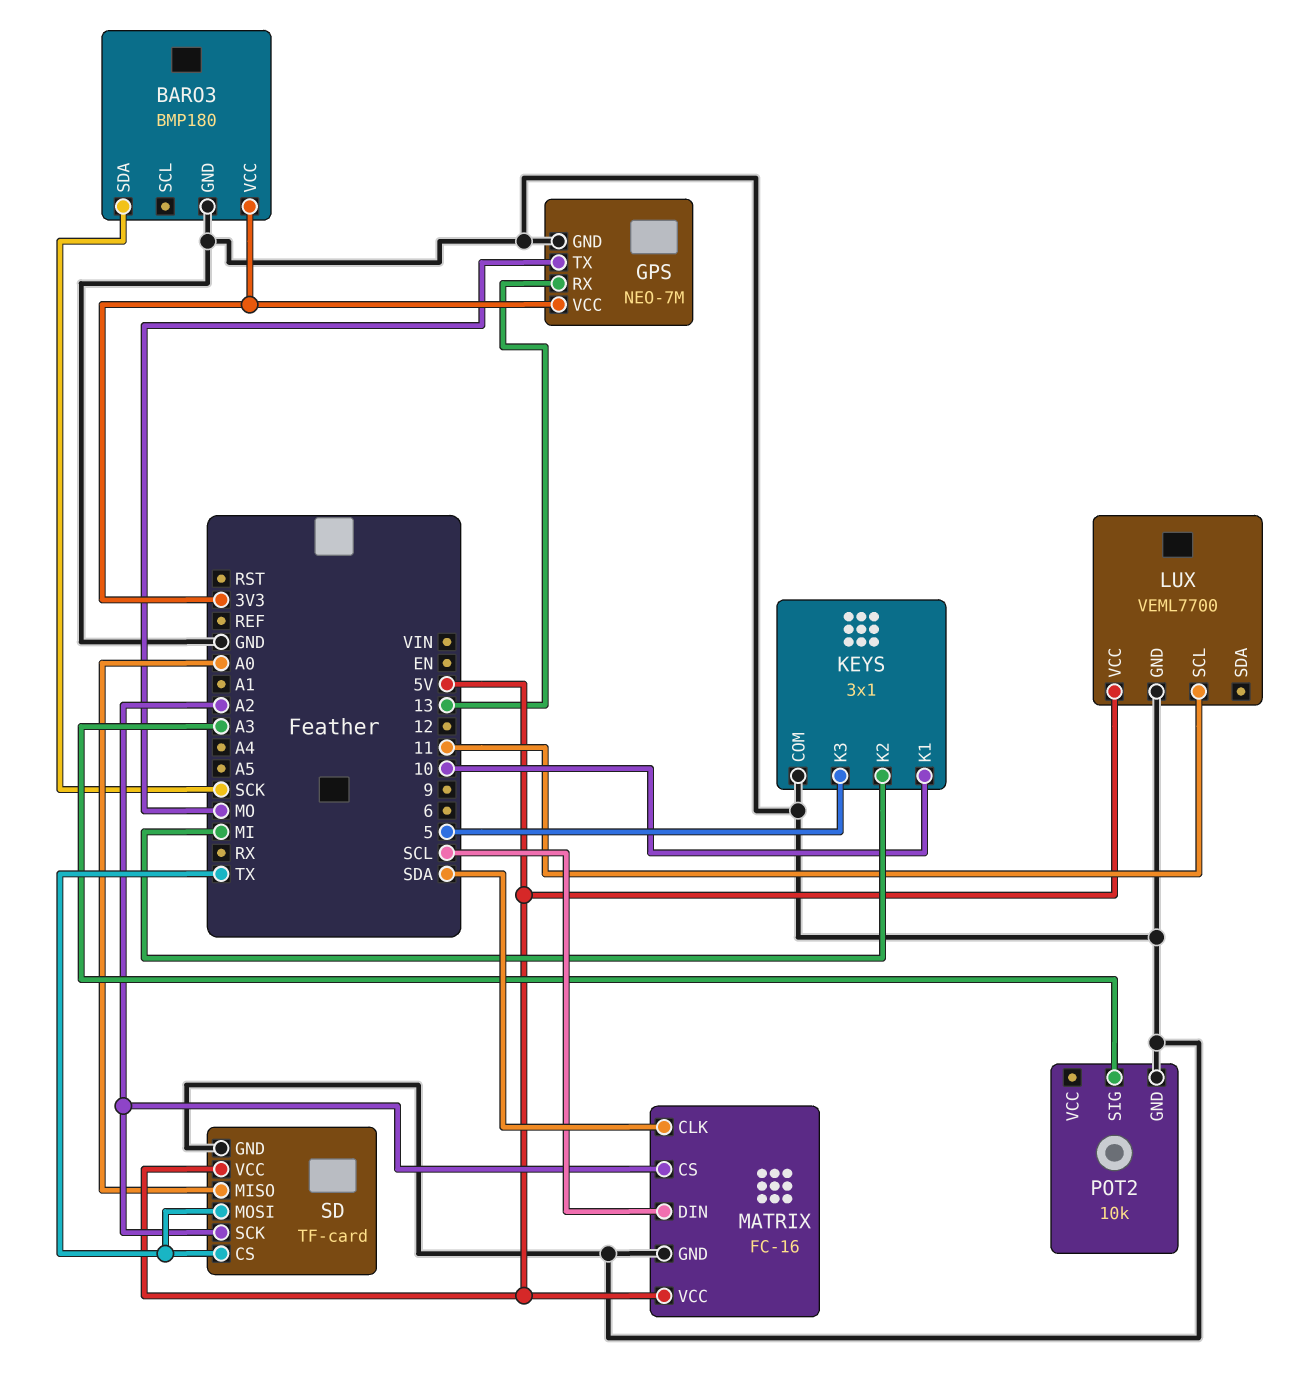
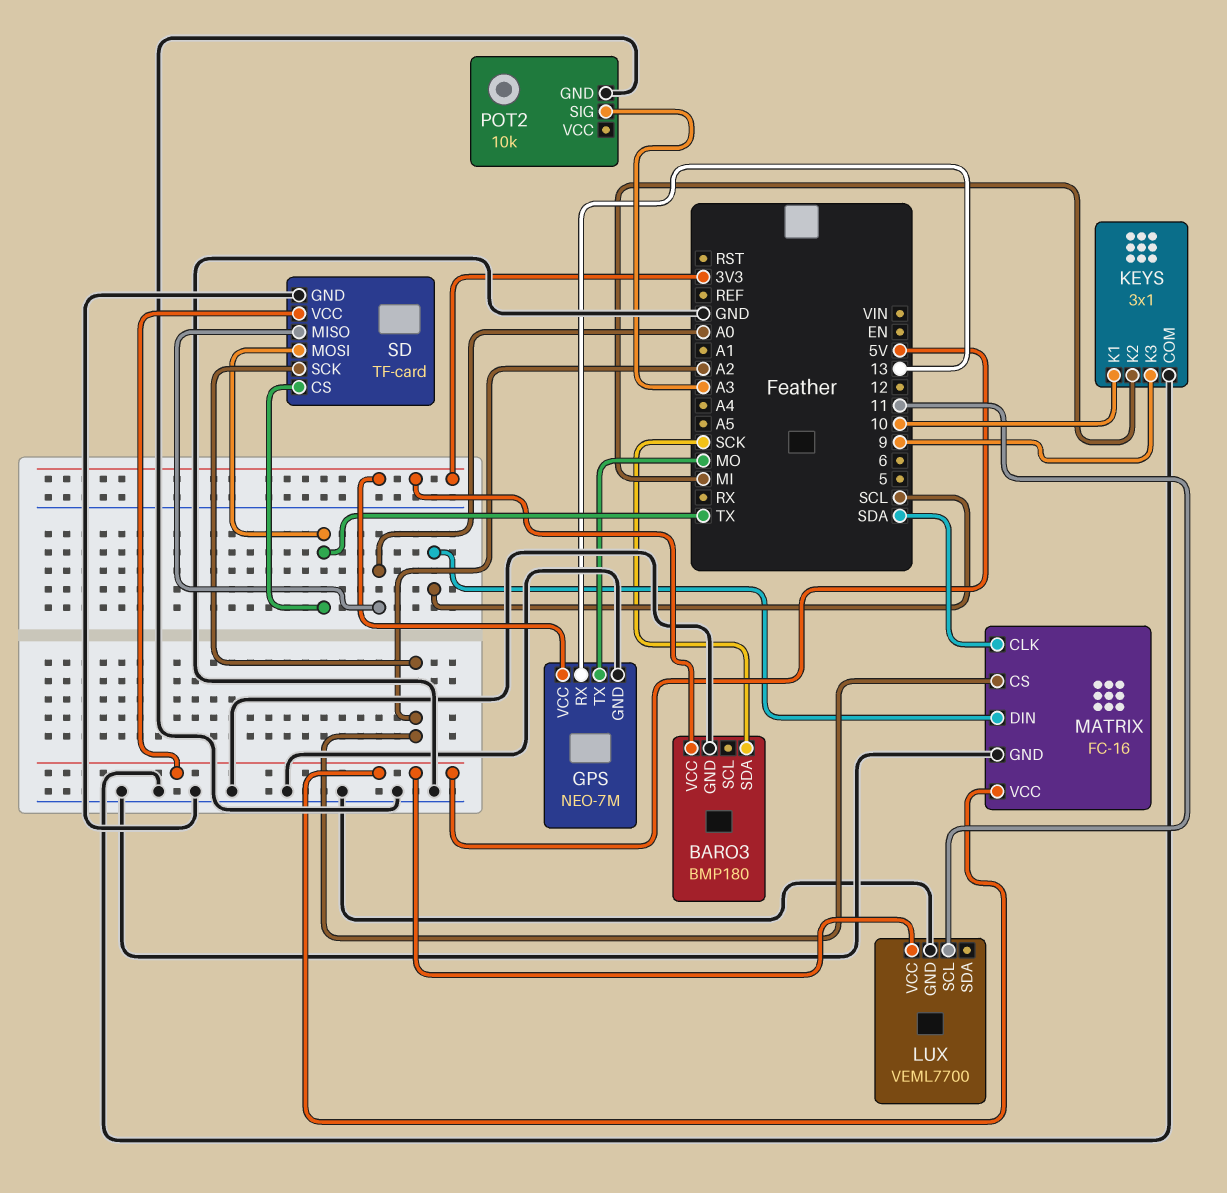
KEYS pin K3: 5 -> 9

